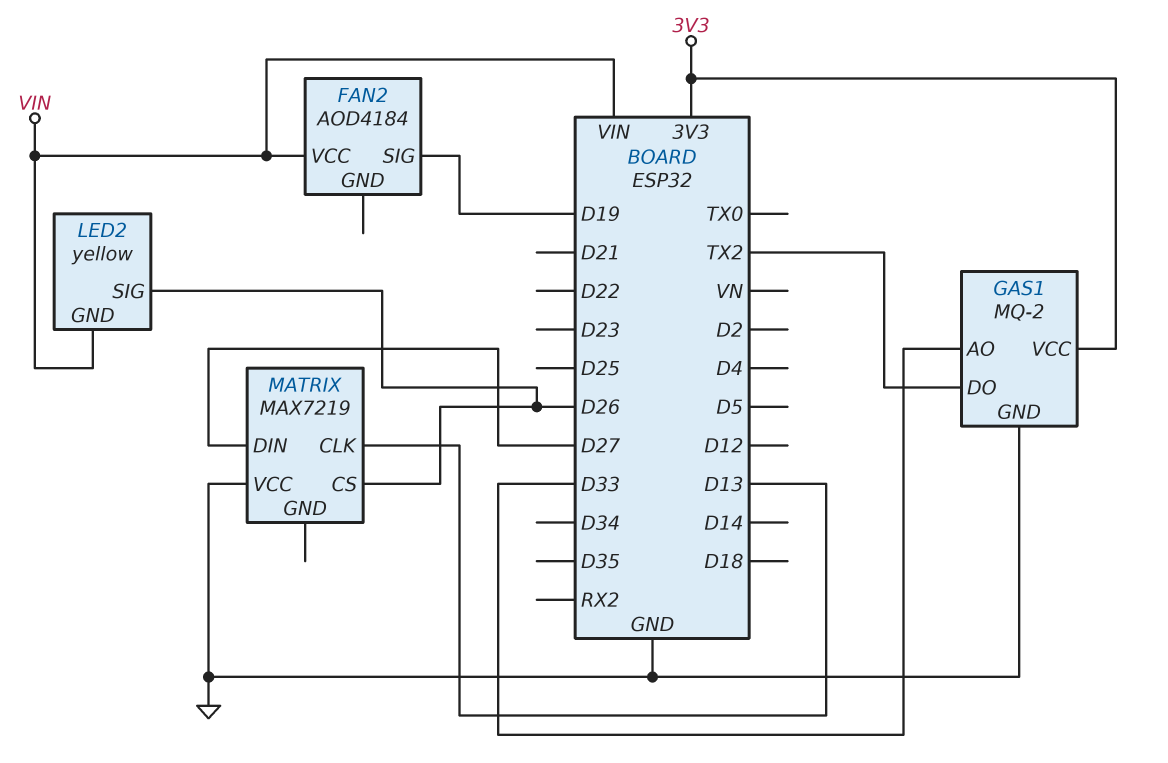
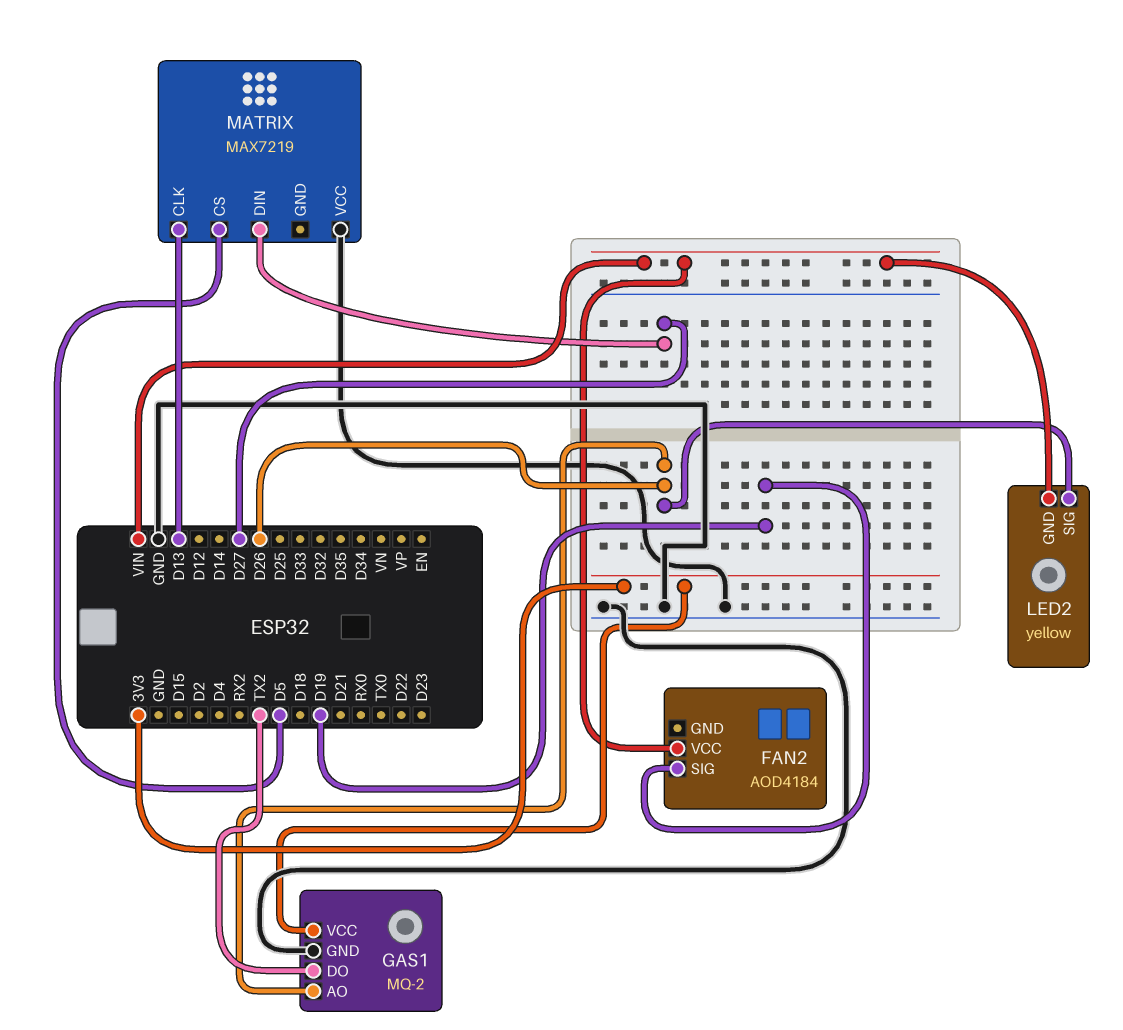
GAS1 pin AO: D33 -> D26
MATRIX pin CS: D26 -> D5

